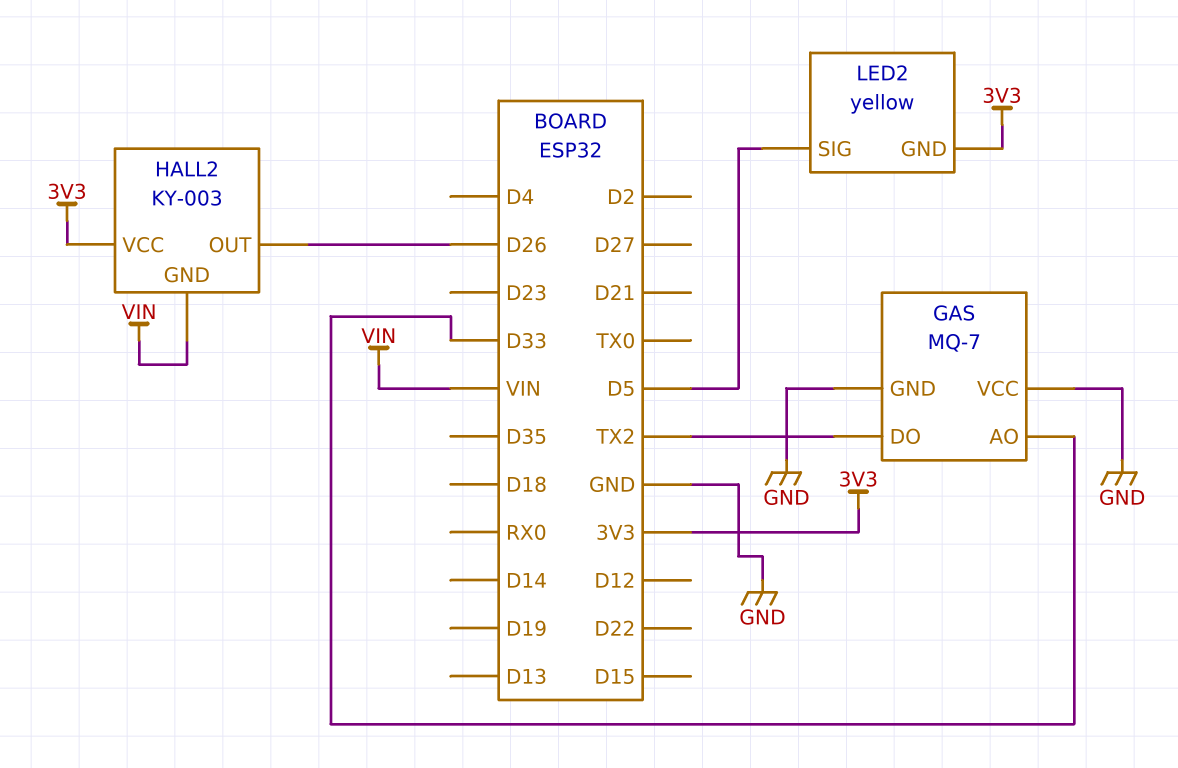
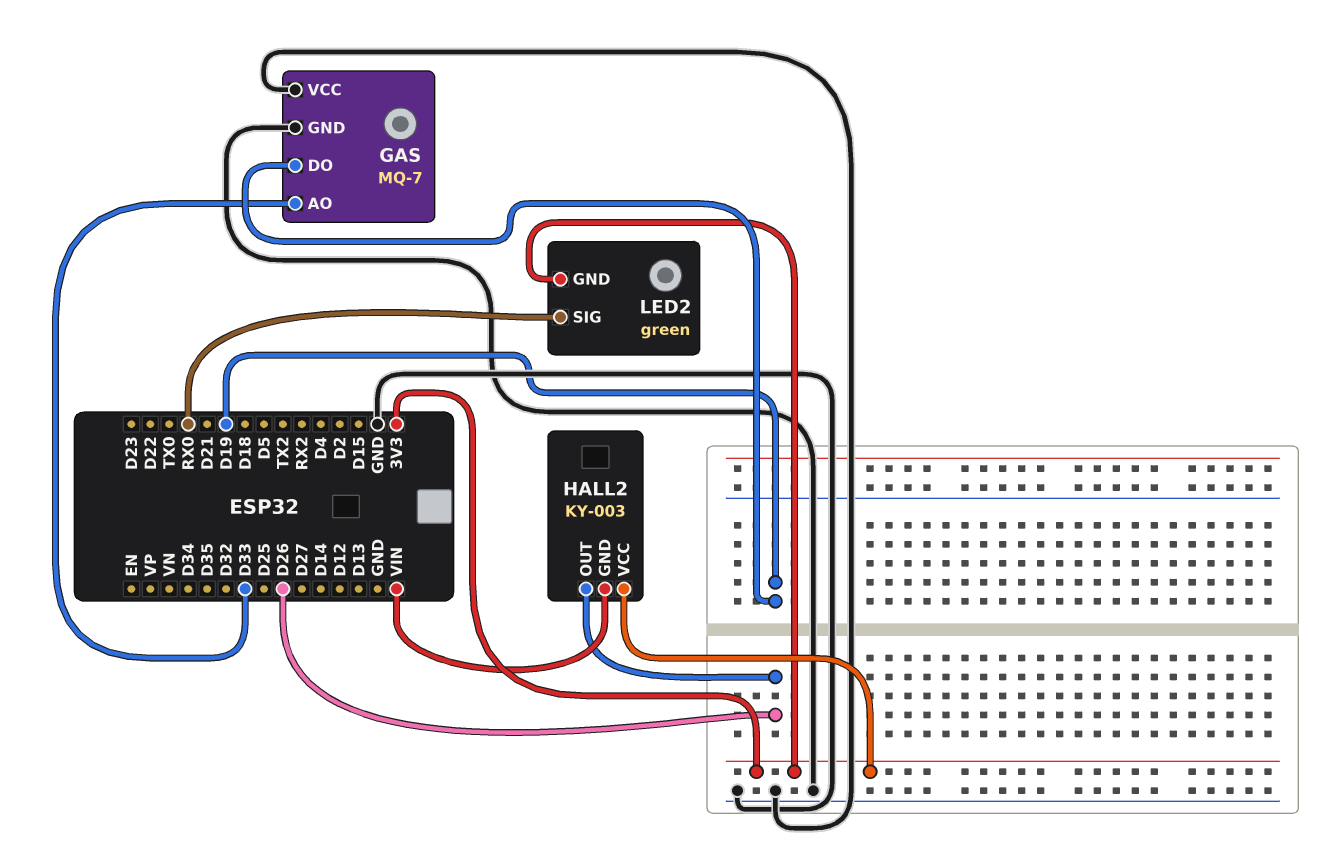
GAS pin DO: TX2 -> D19
LED2: yellow -> green
LED2 pin SIG: D5 -> RX0

